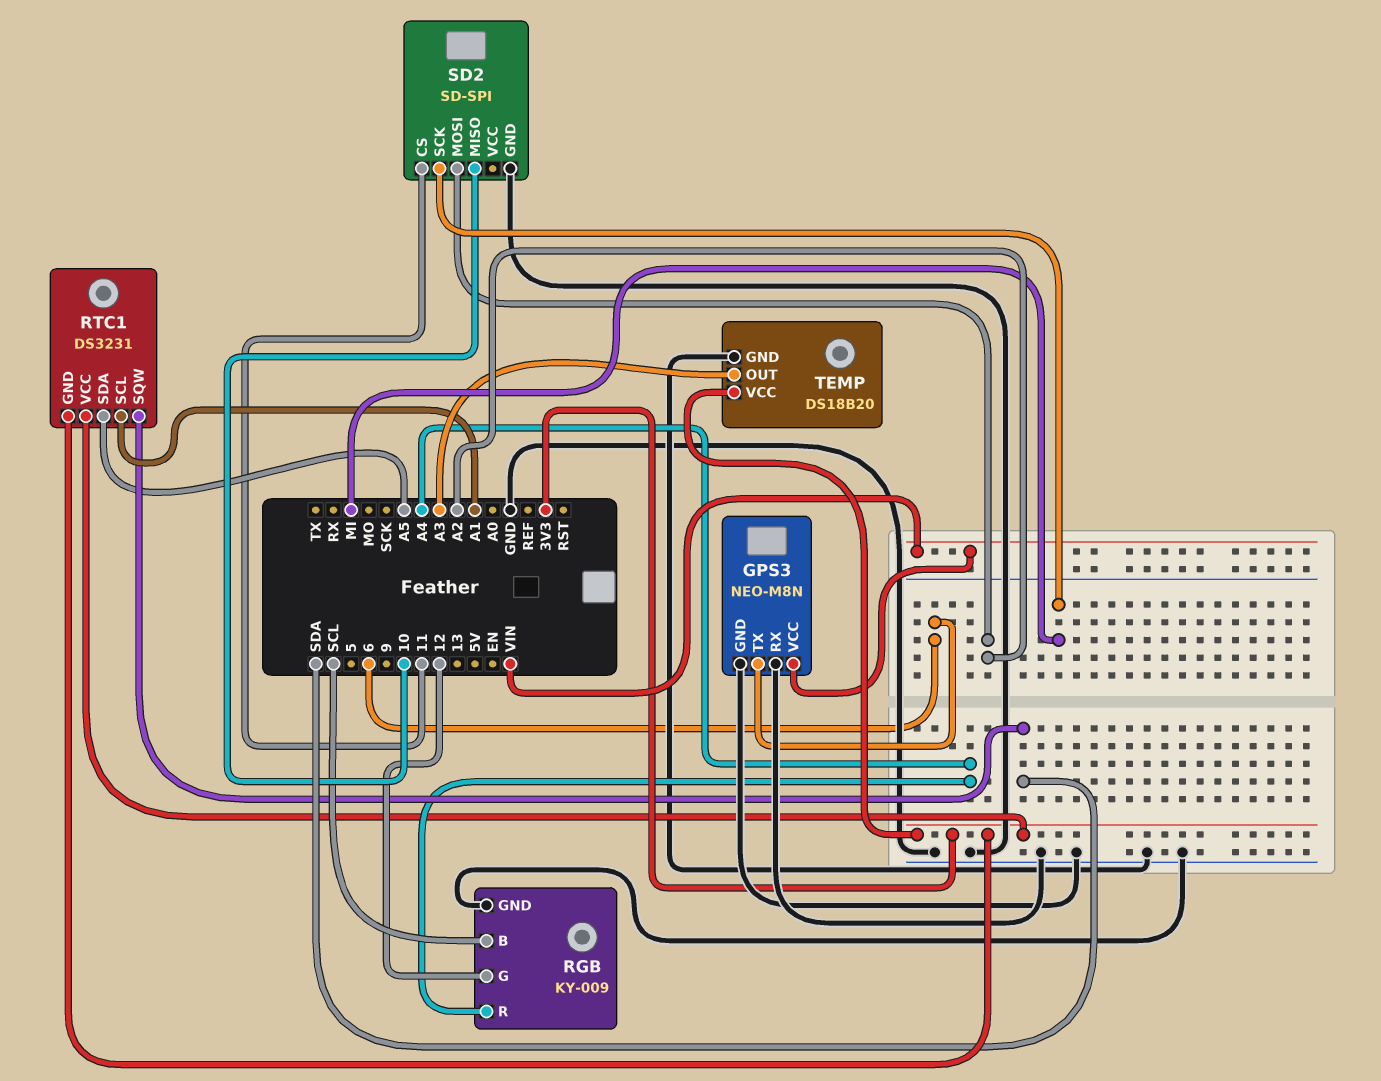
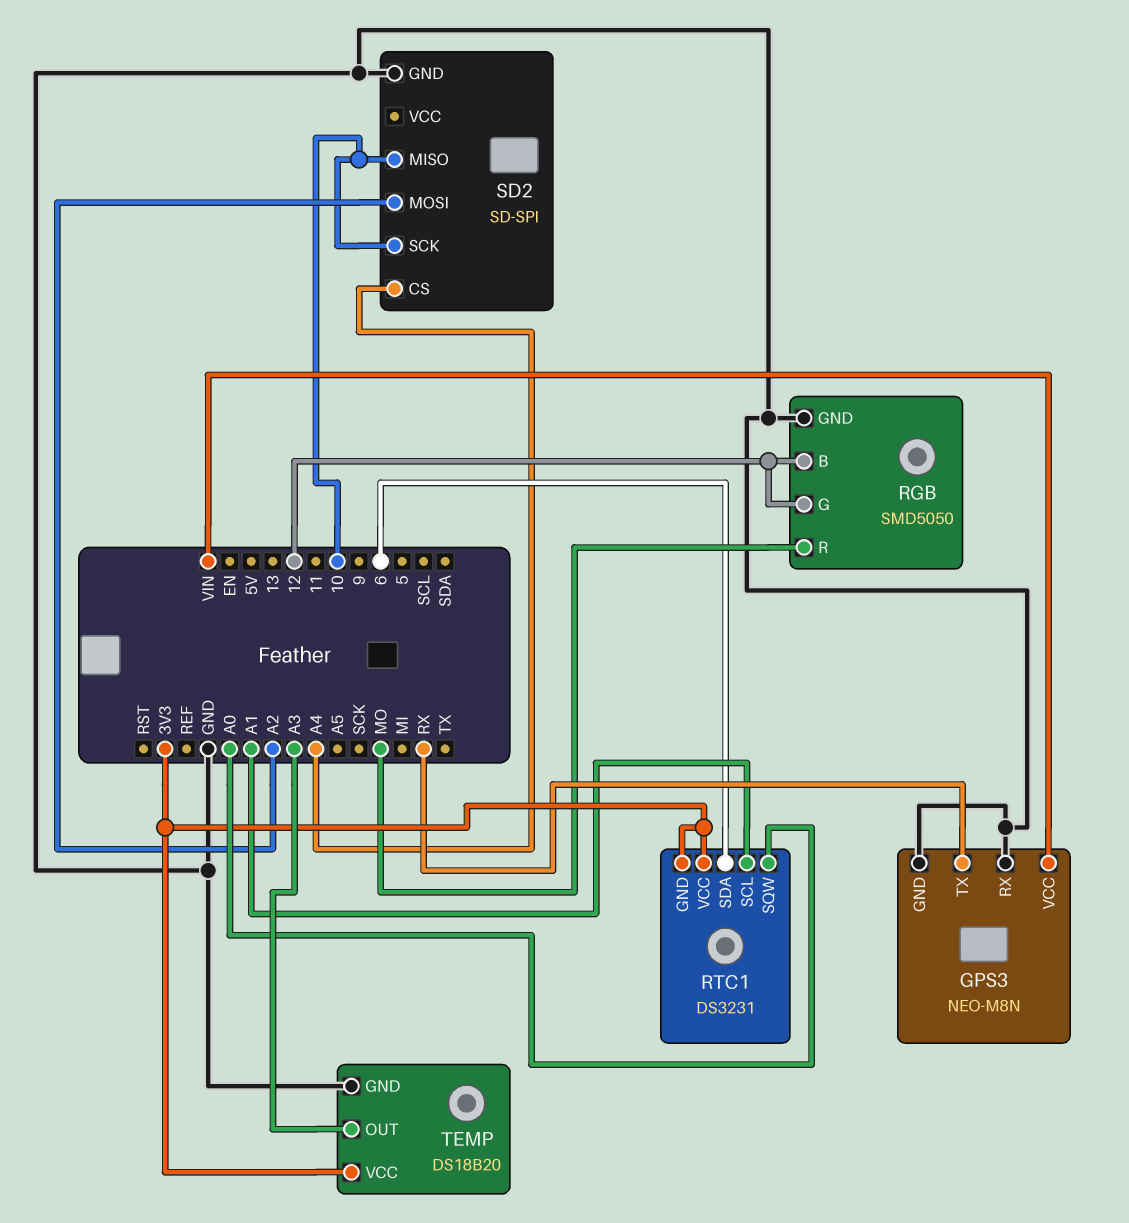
GPS3 pin TX: 6 -> RX
RGB: KY-009 -> SMD5050
RGB pin B: SCL -> 12
RGB pin R: A4 -> MO
RTC1 pin SDA: A5 -> 6
RTC1 pin SQW: SDA -> A0
SD2 pin CS: 11 -> A4
SD2 pin SCK: MI -> 10

